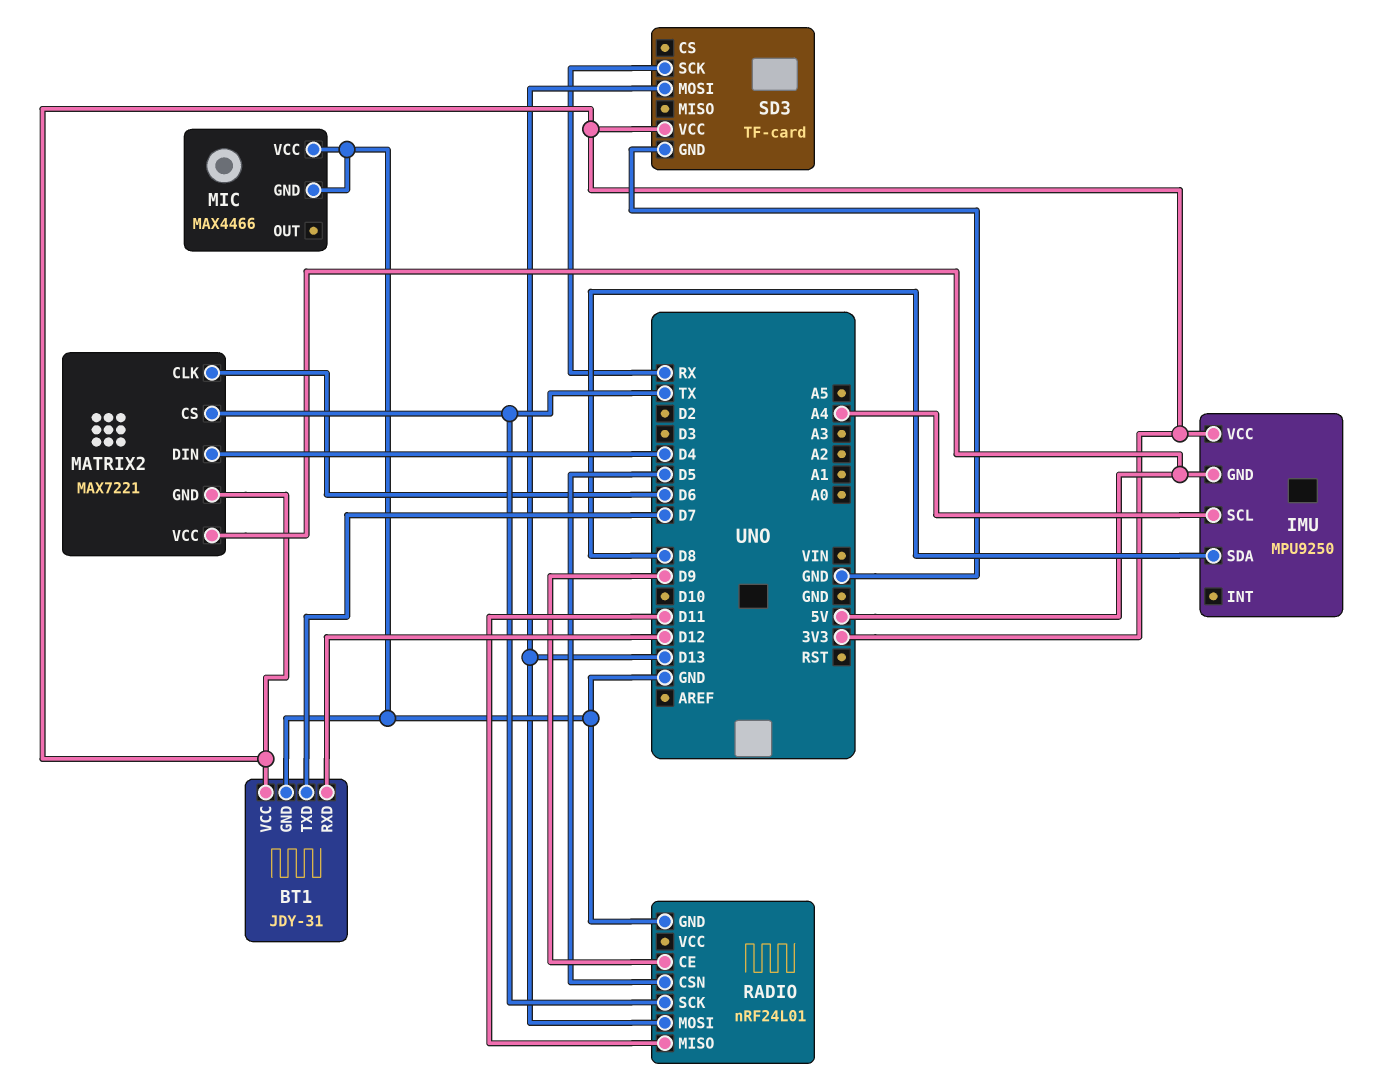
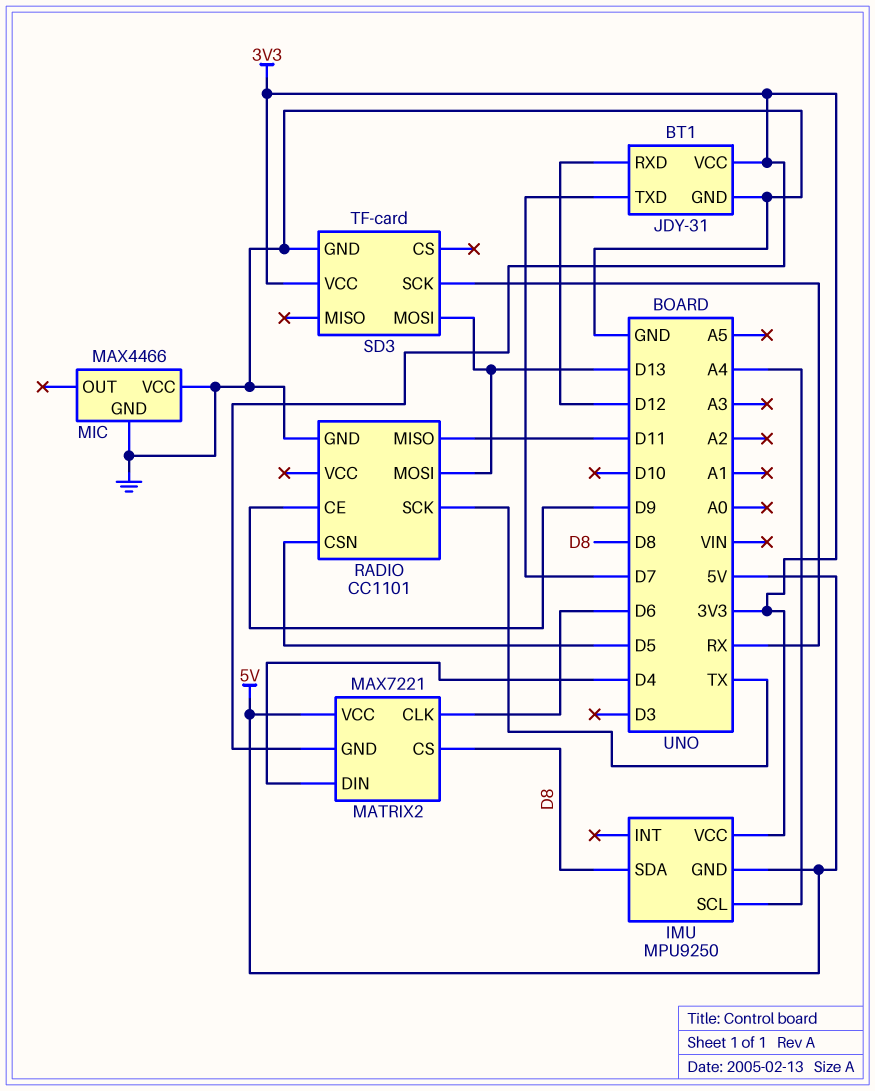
MATRIX2 pin CS: TX -> D8
RADIO: nRF24L01 -> CC1101

